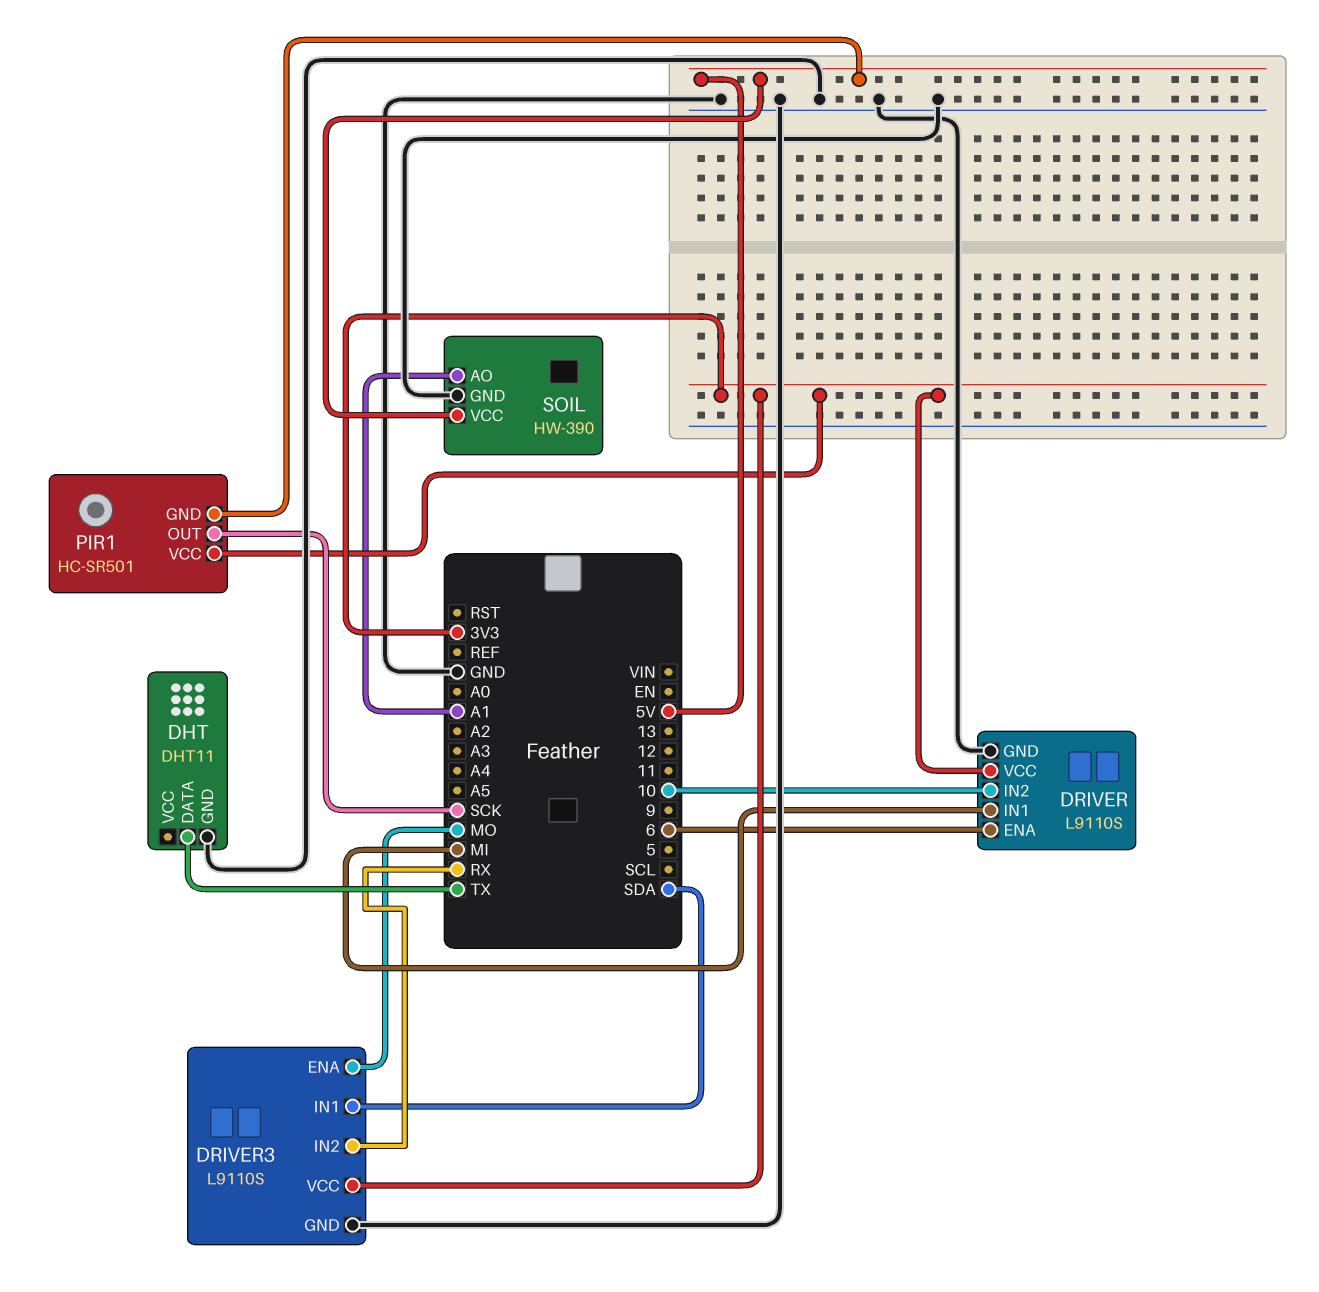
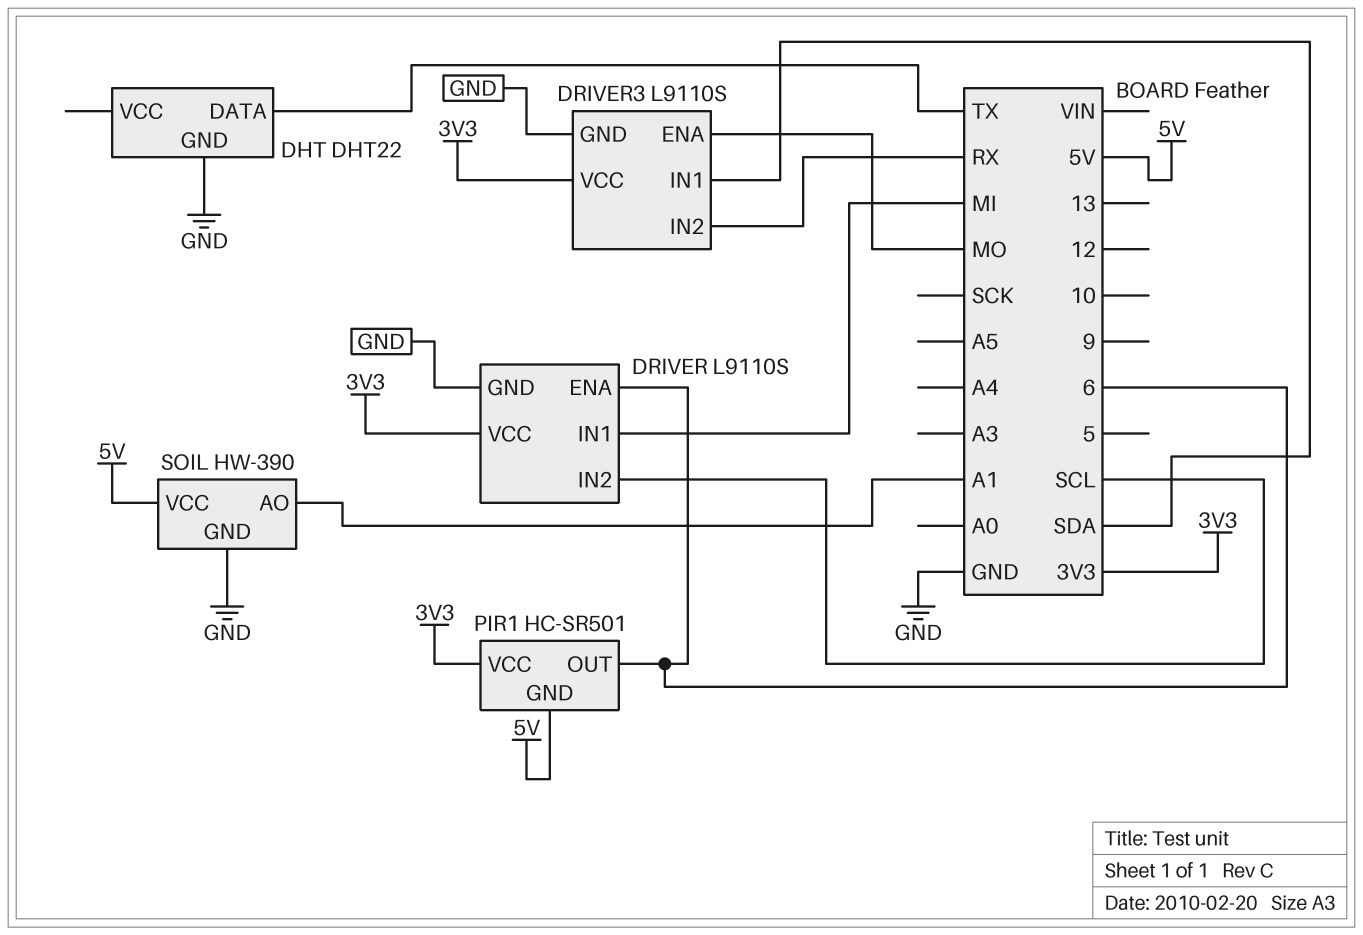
DHT: DHT11 -> DHT22
DRIVER pin IN2: 10 -> SCL
PIR1 pin OUT: SCK -> 6

